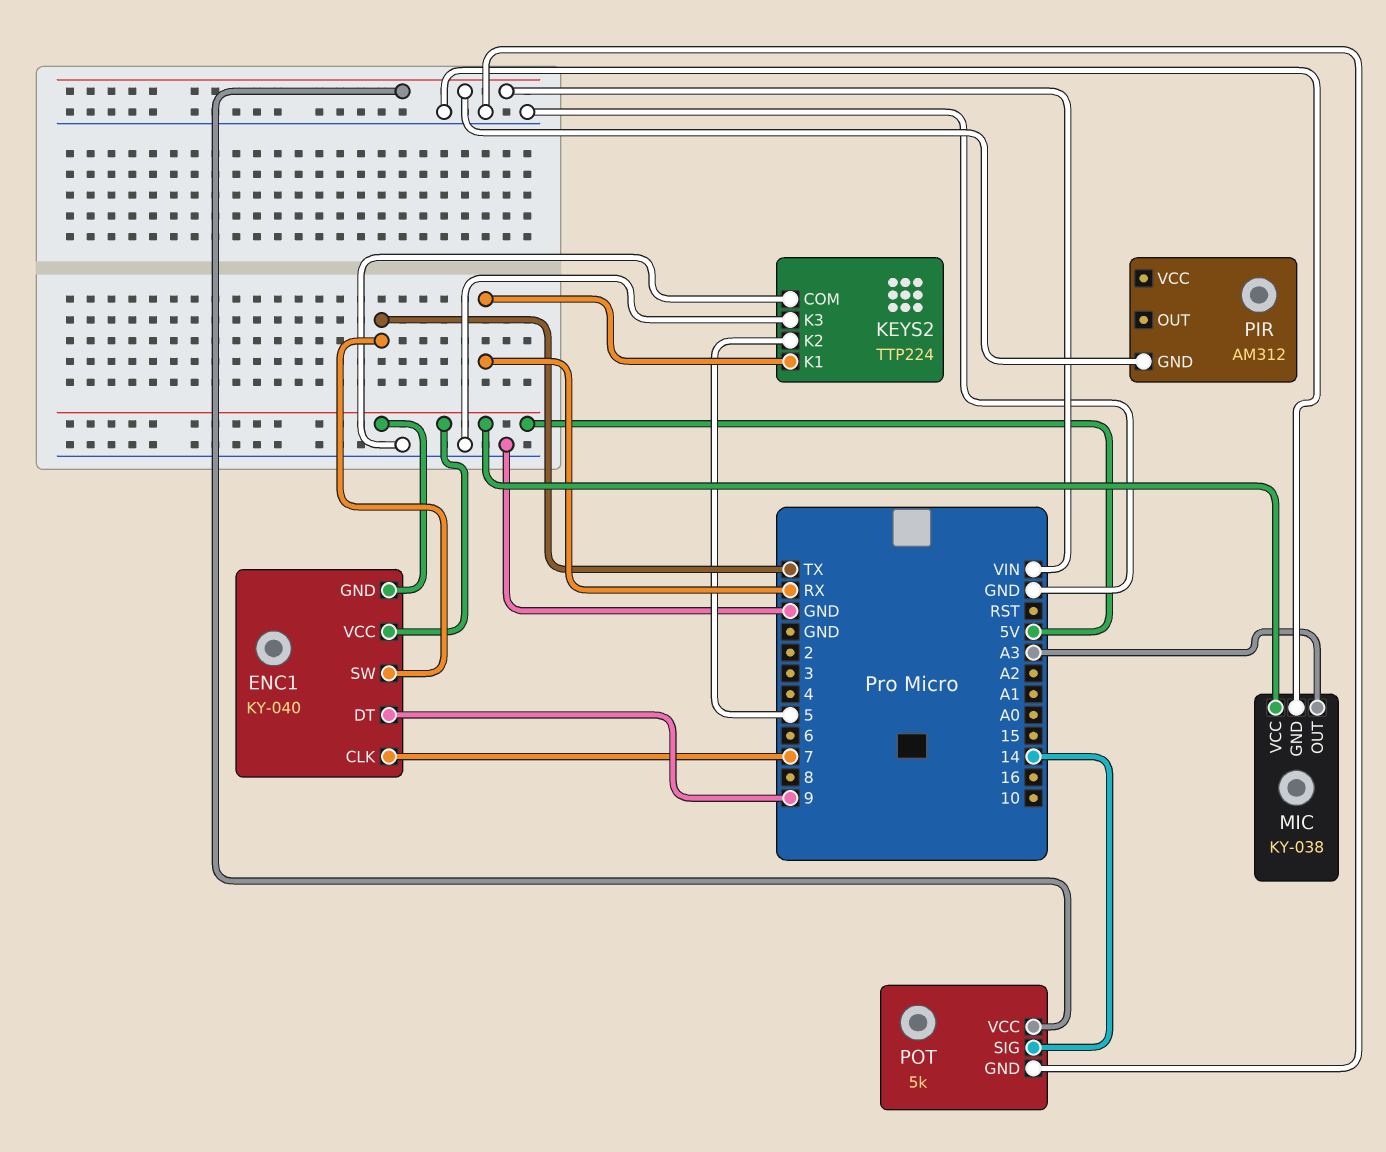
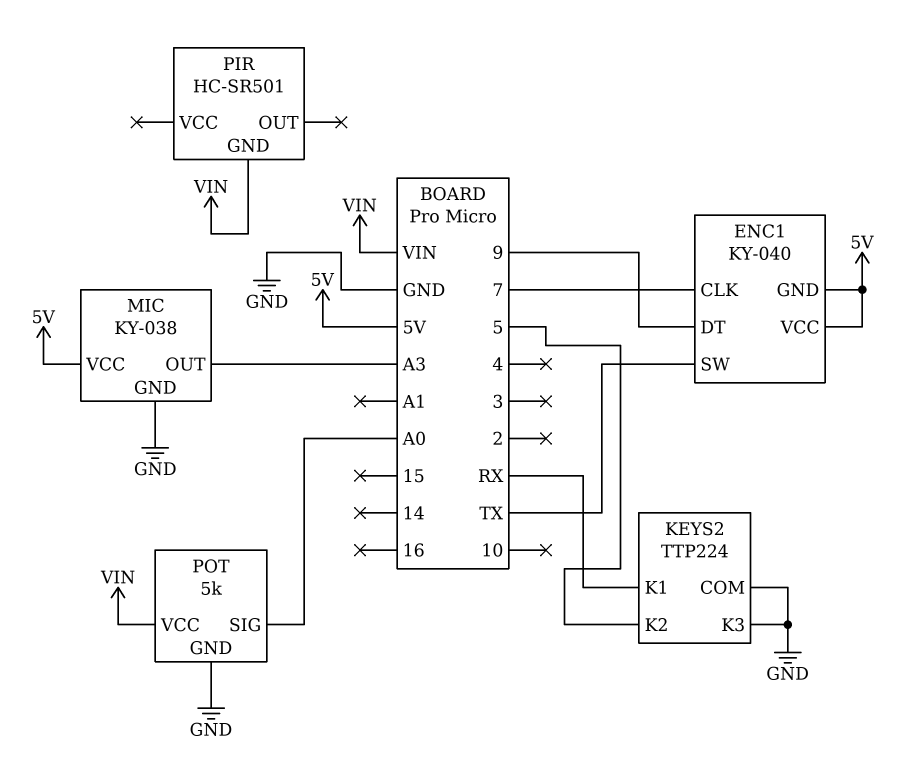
PIR: AM312 -> HC-SR501
POT pin SIG: 14 -> A0

